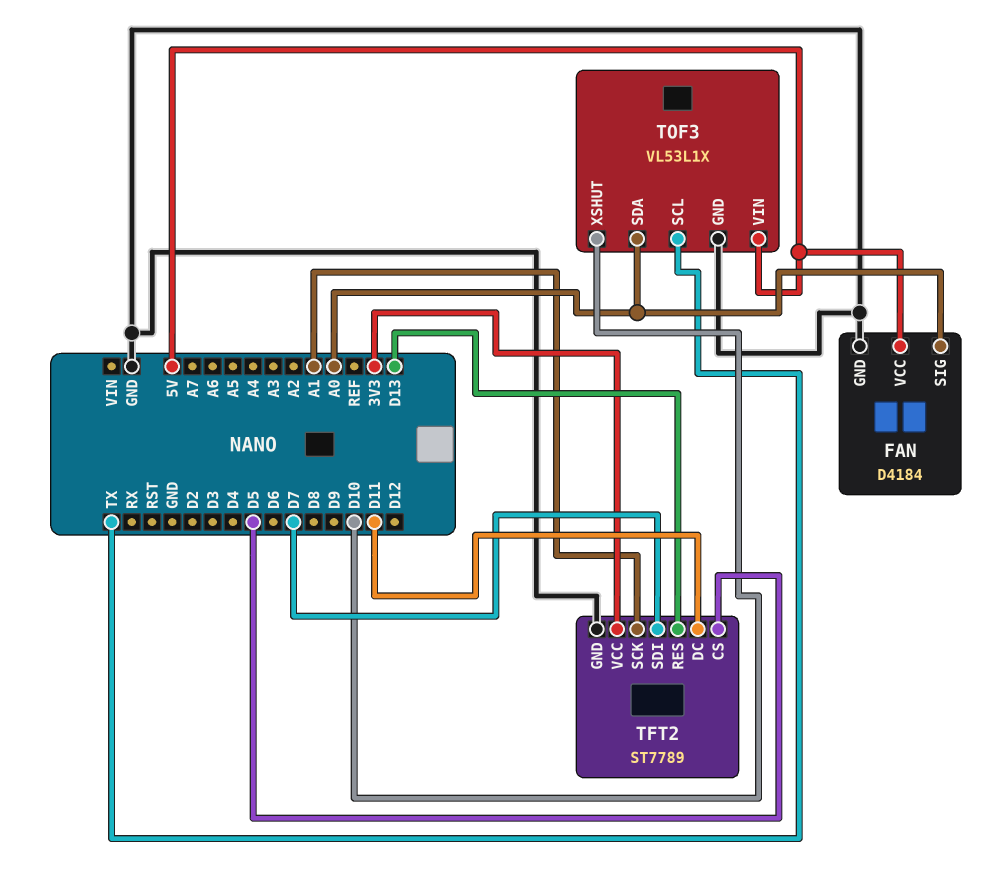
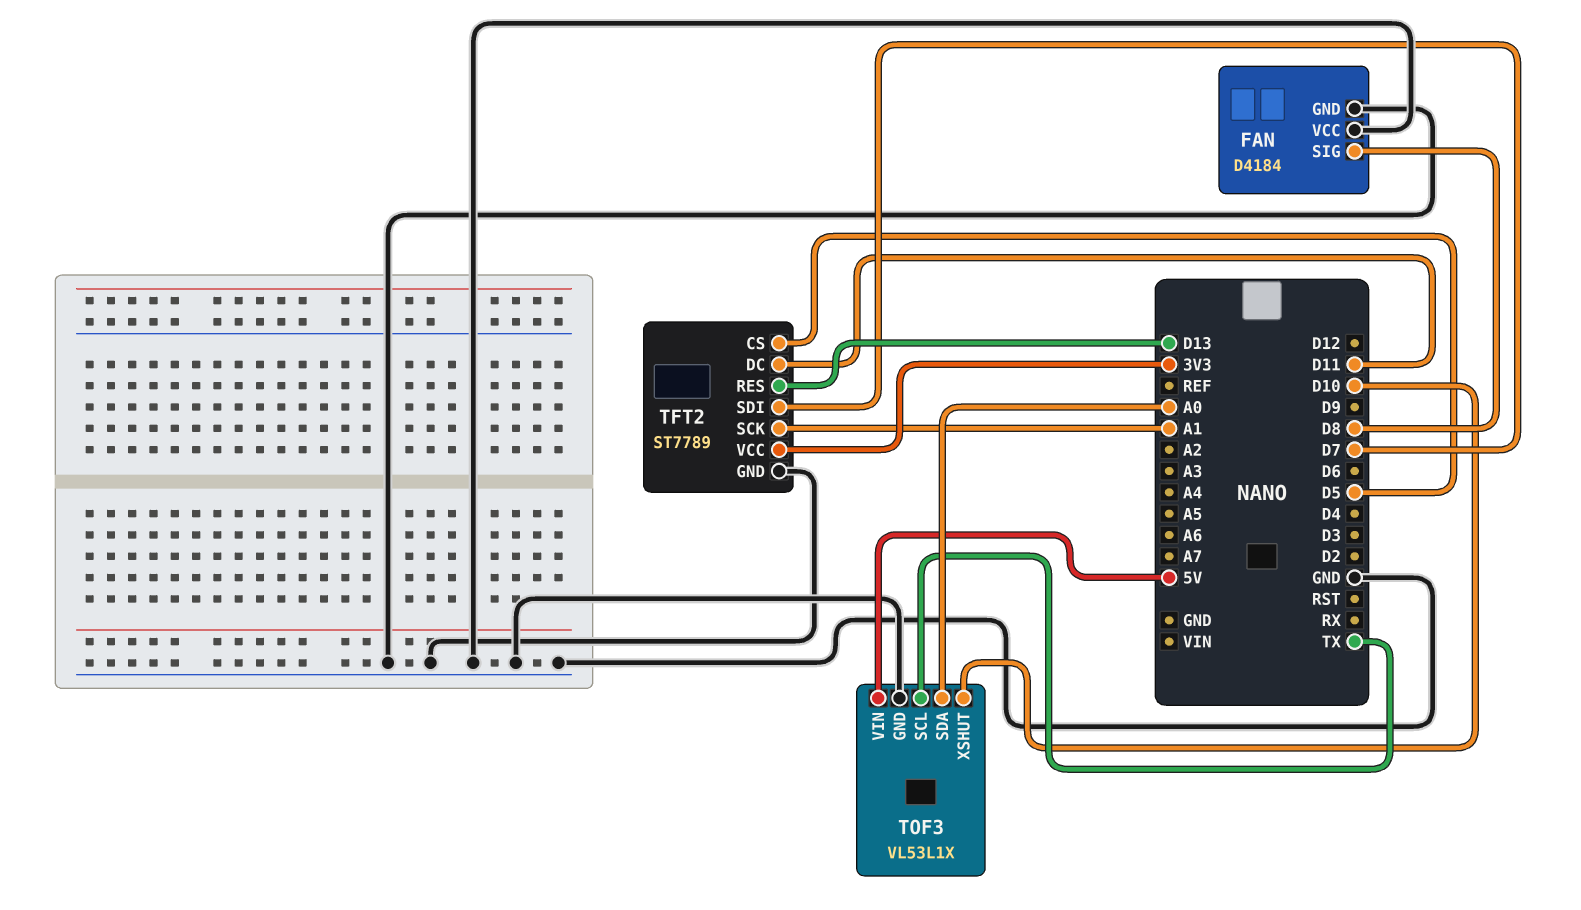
FAN pin SIG: A0 -> D8
FAN pin VCC: 5V -> GND

